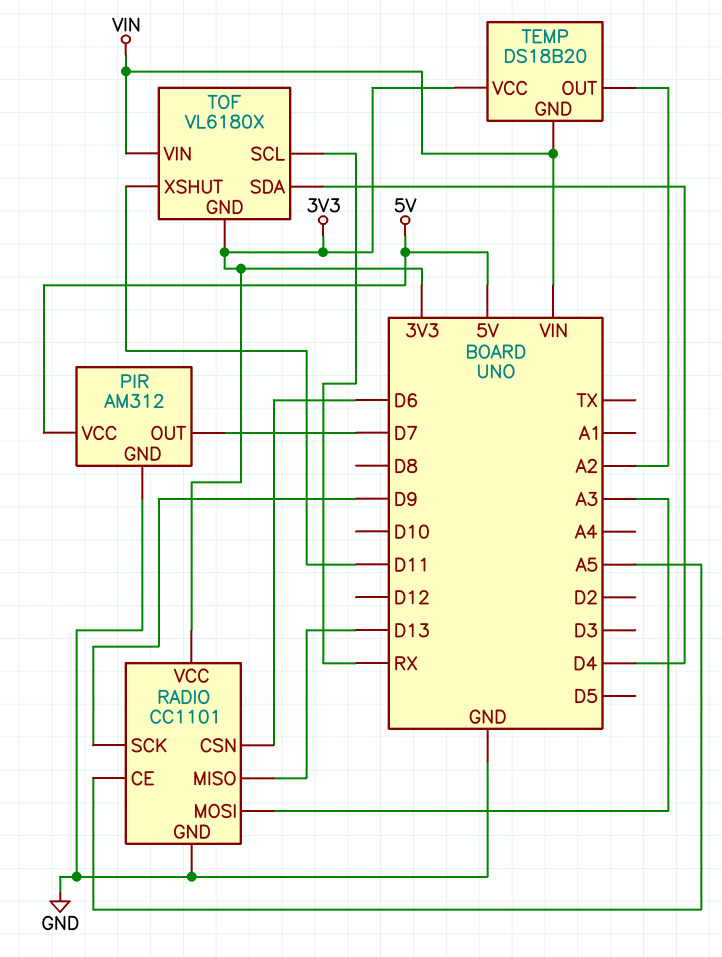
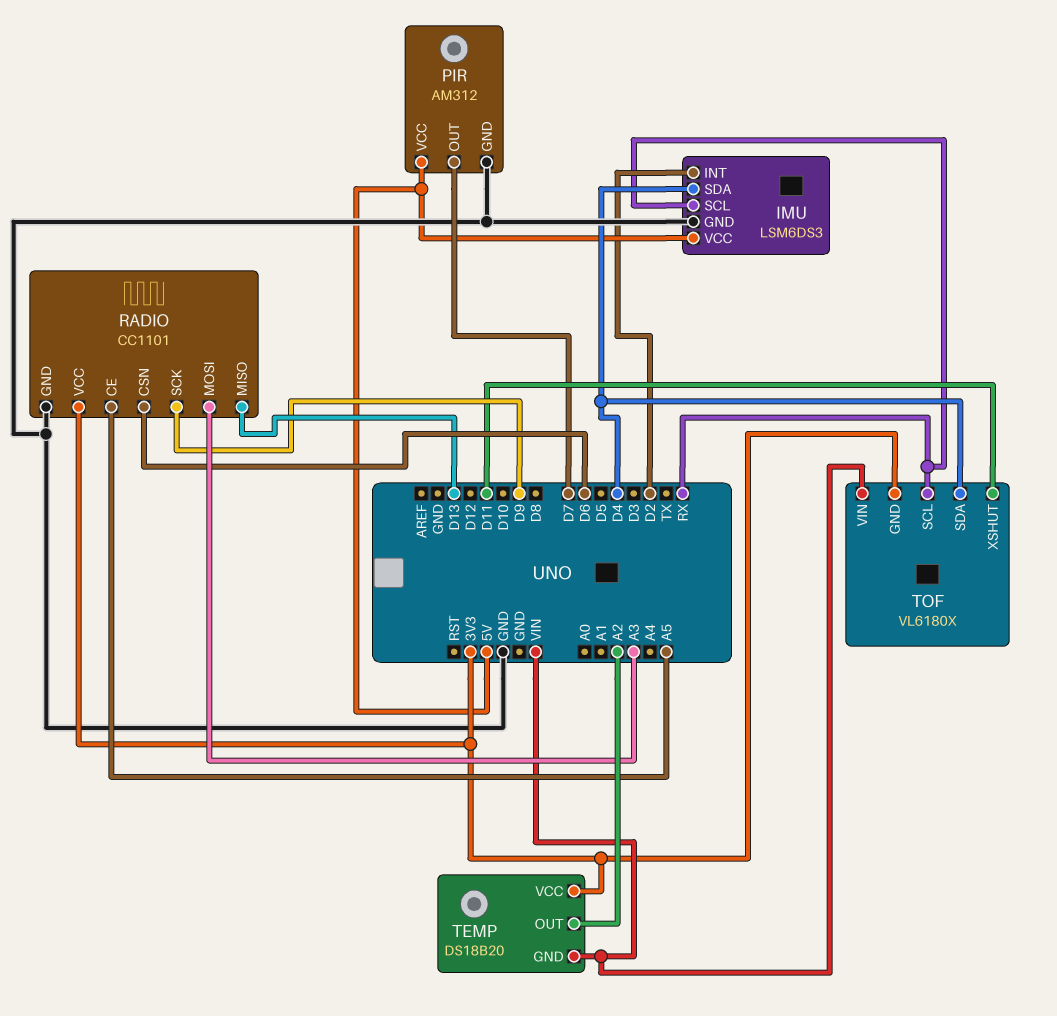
IMU: none -> LSM6DS3
IMU pin GND: none -> GND
IMU pin INT: none -> D2
IMU pin SCL: none -> RX
IMU pin SDA: none -> D4
IMU pin VCC: none -> 5V

